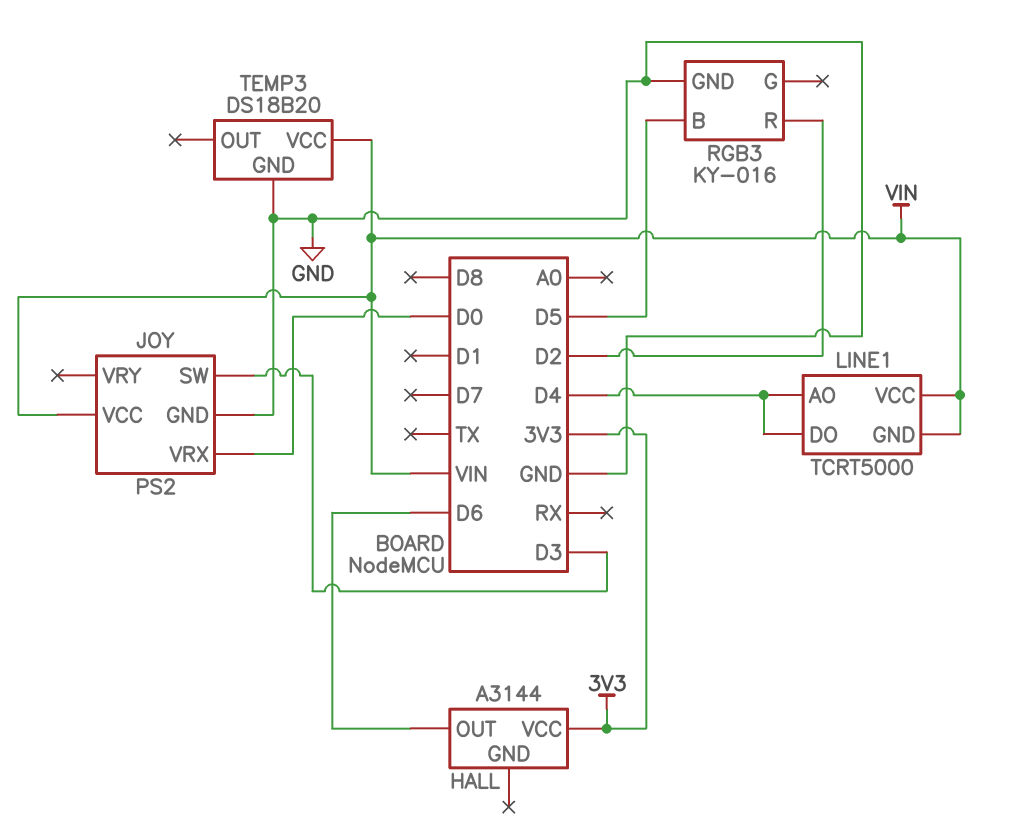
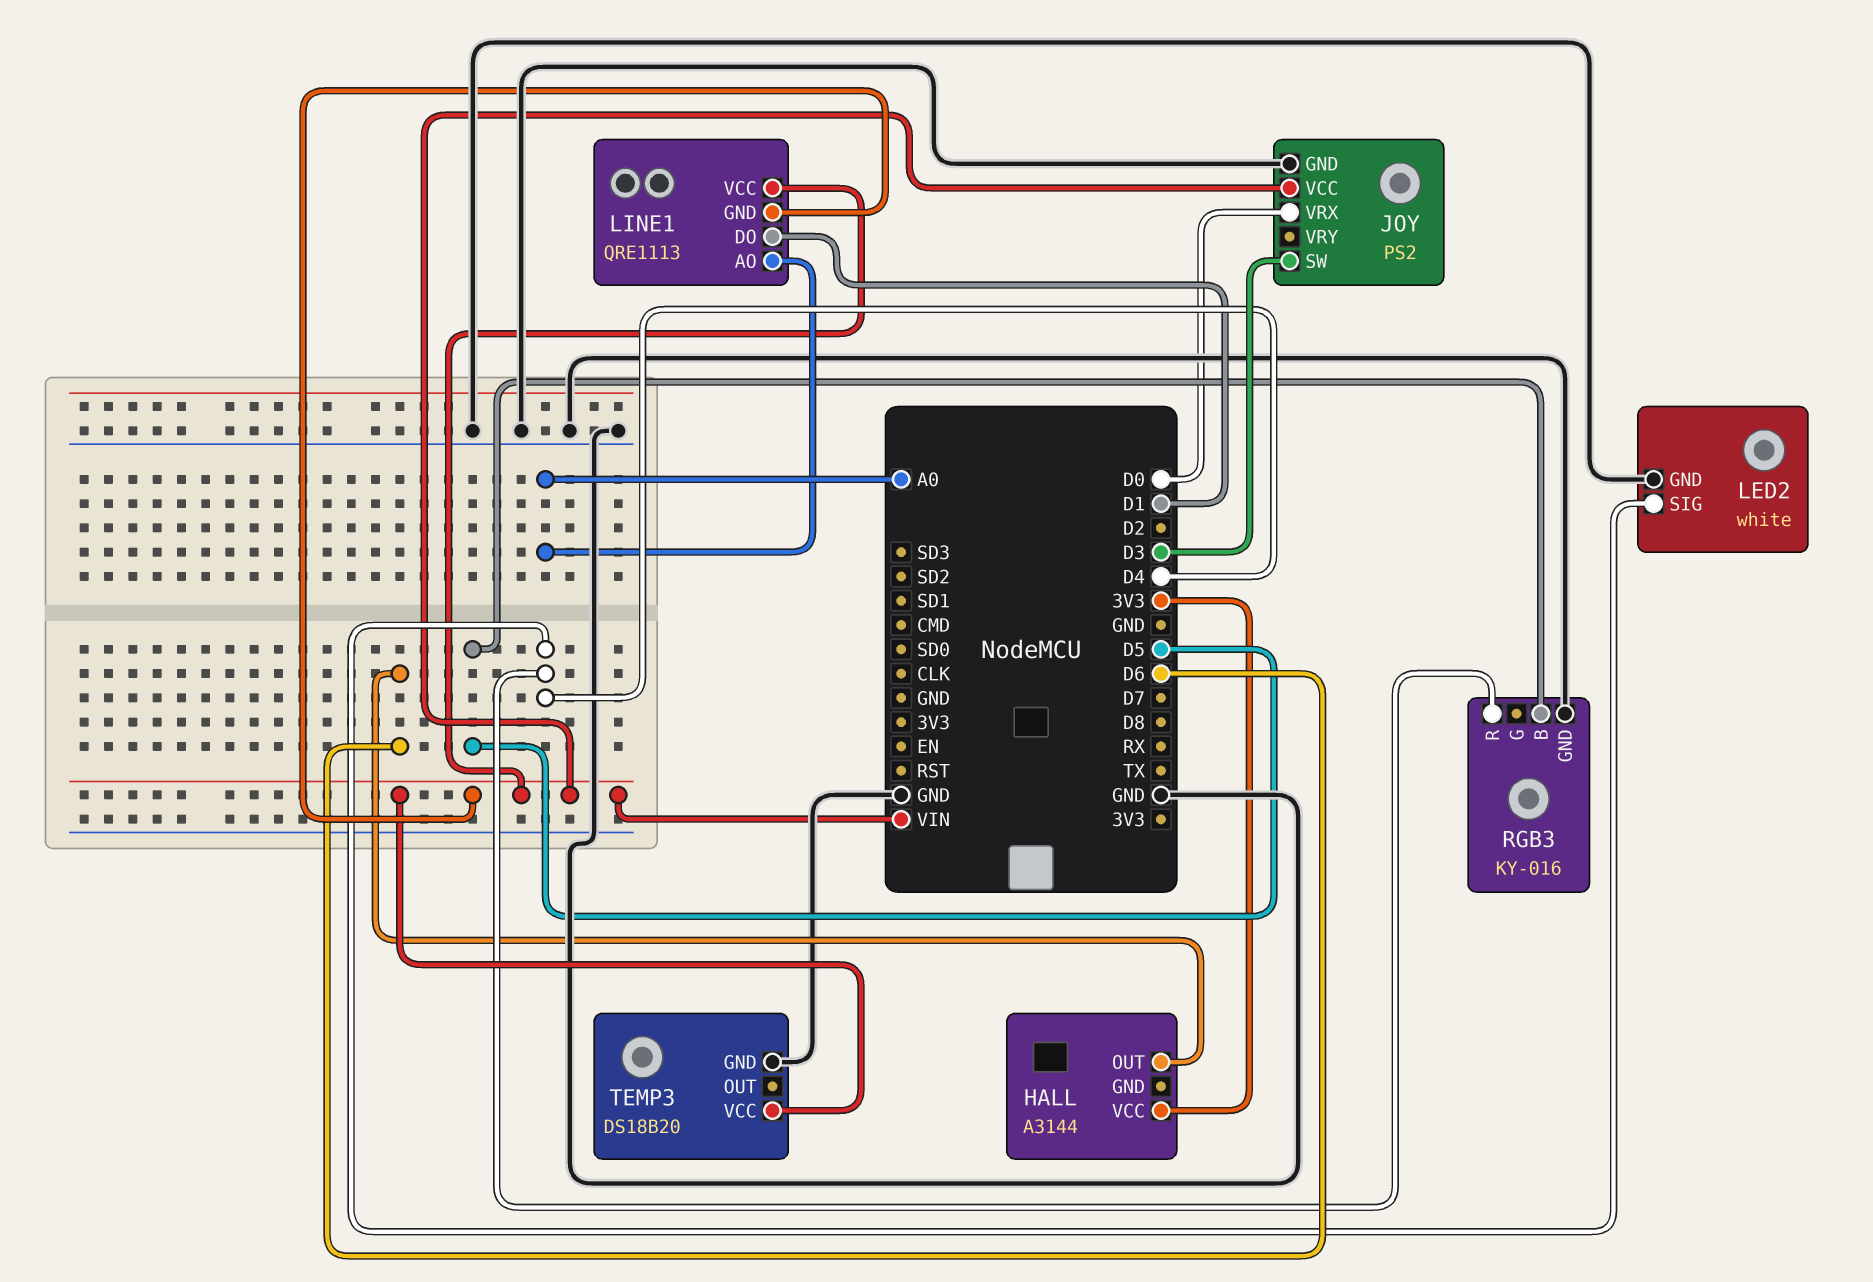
LED2: none -> white
LED2 pin GND: none -> GND
LED2 pin SIG: none -> D4
LINE1: TCRT5000 -> QRE1113
LINE1 pin AO: D4 -> A0
LINE1 pin DO: D4 -> D1
RGB3 pin R: D2 -> D4

